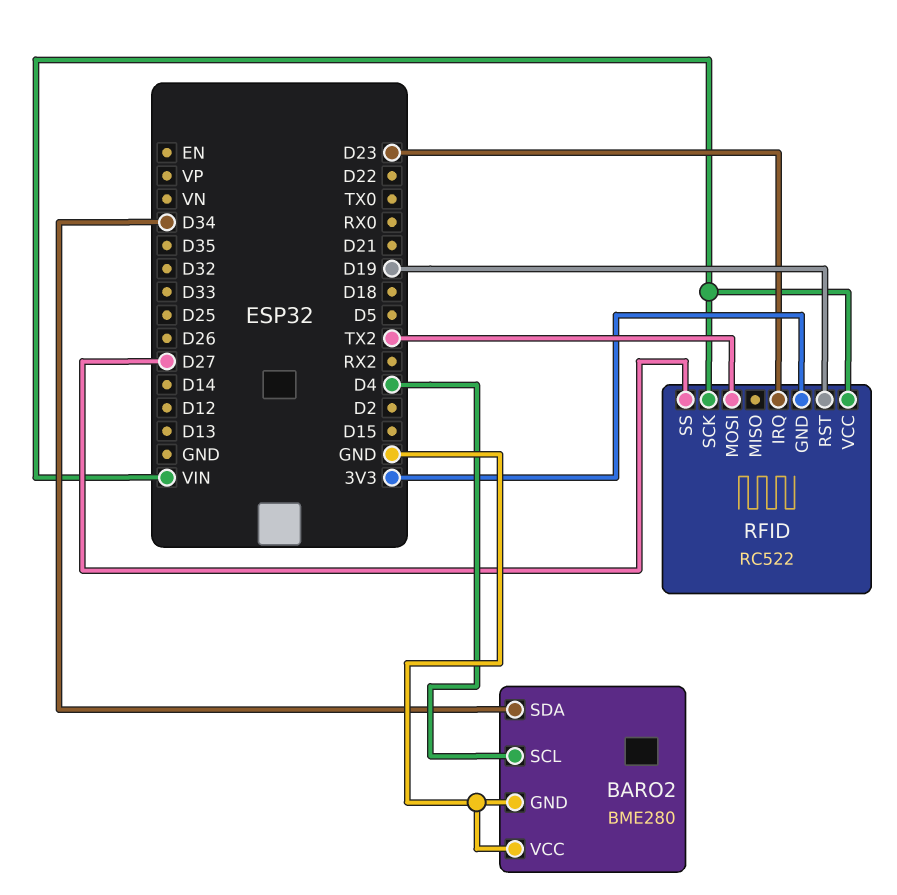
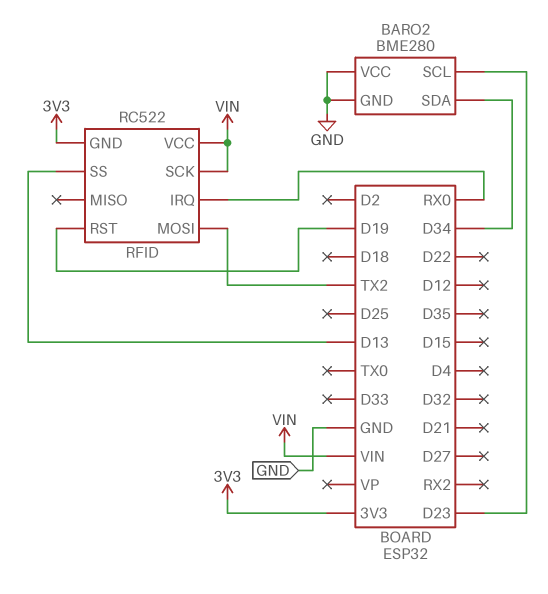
BARO2 pin SCL: D4 -> D23
RFID pin IRQ: D23 -> RX0
RFID pin SS: D27 -> D13

